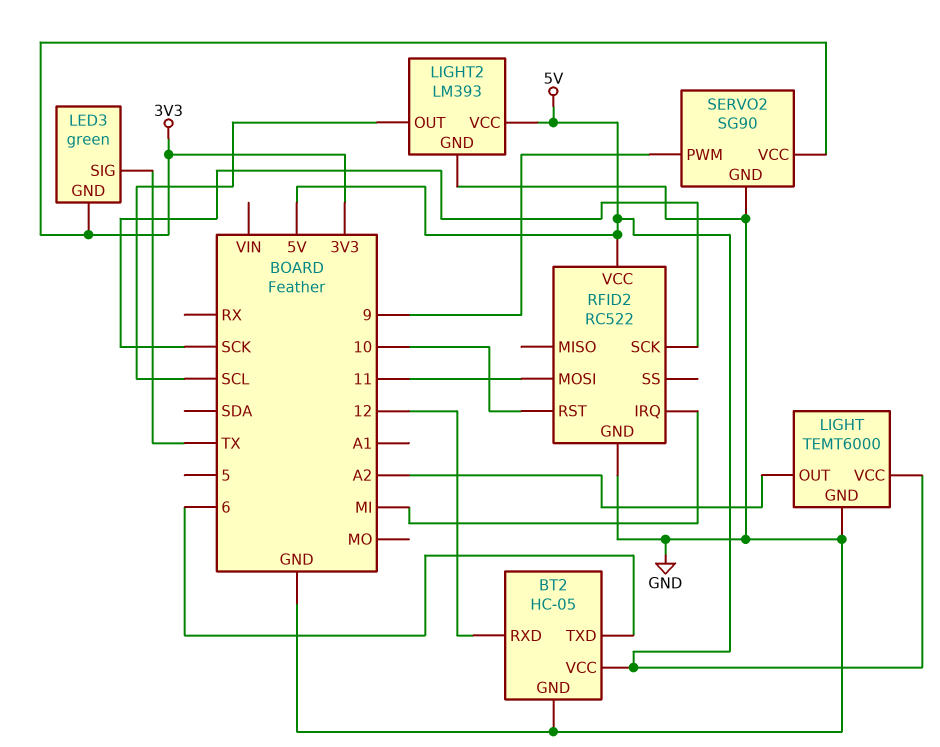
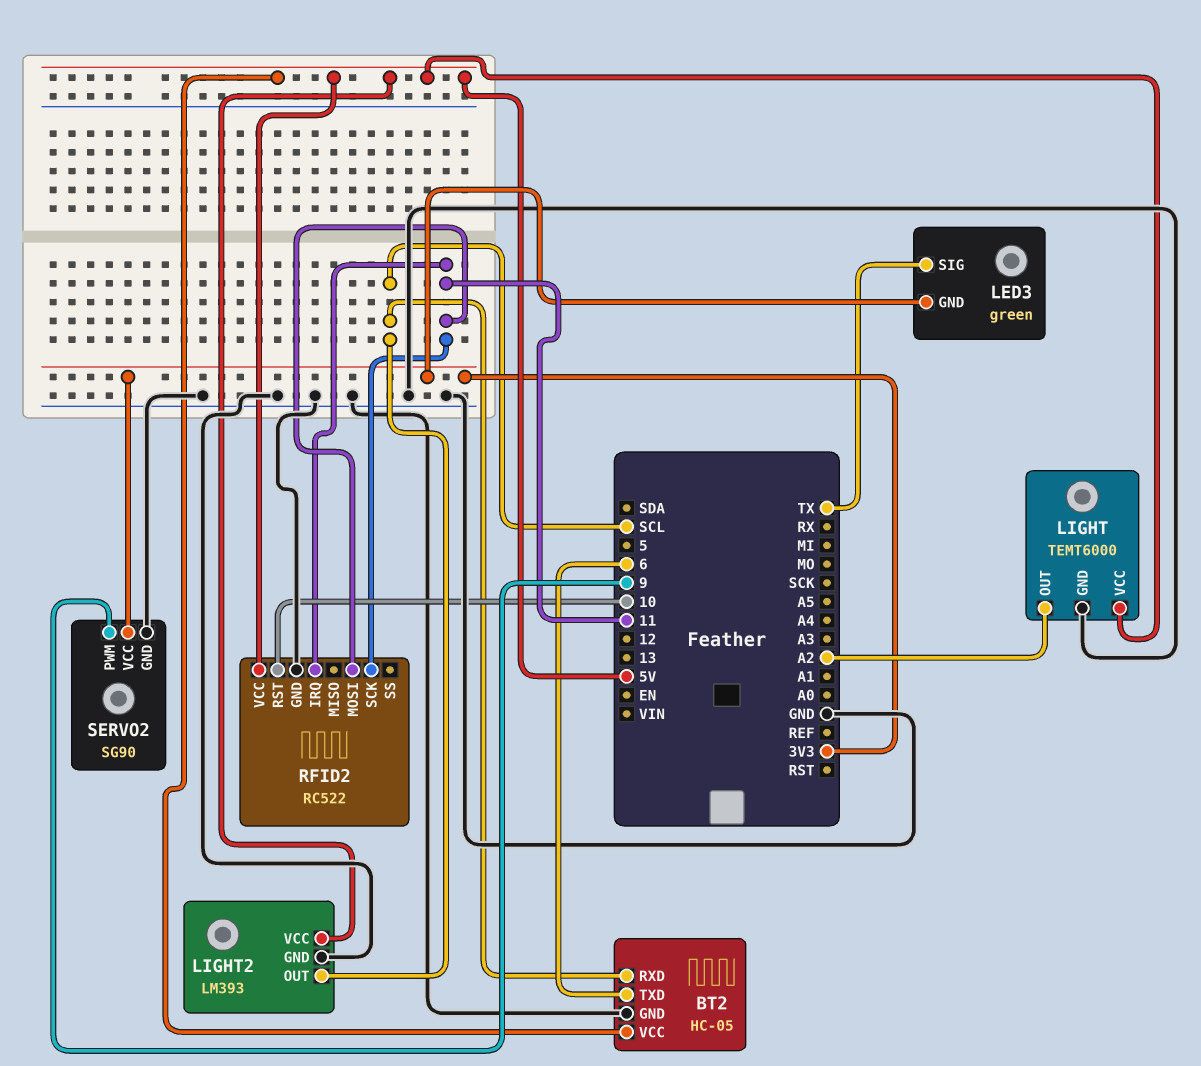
BT2 pin RXD: 12 -> SCL
RFID2 pin IRQ: MI -> 11
RFID2 pin SCK: SCK -> 11

